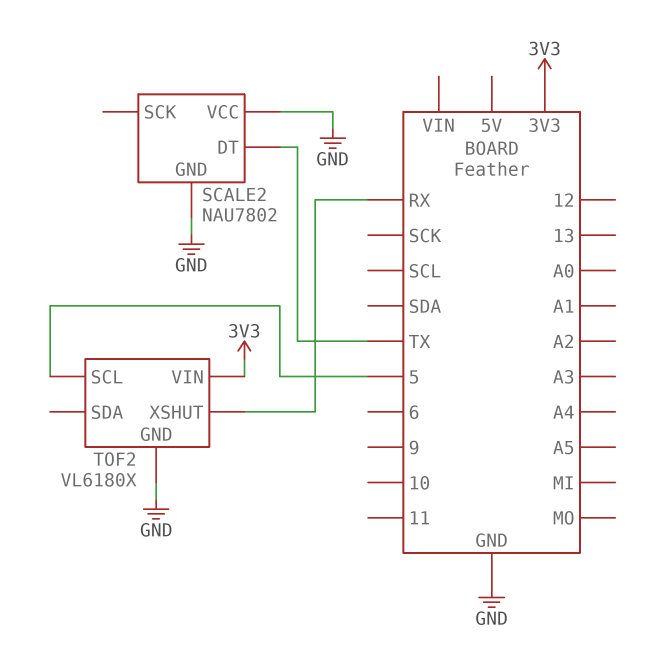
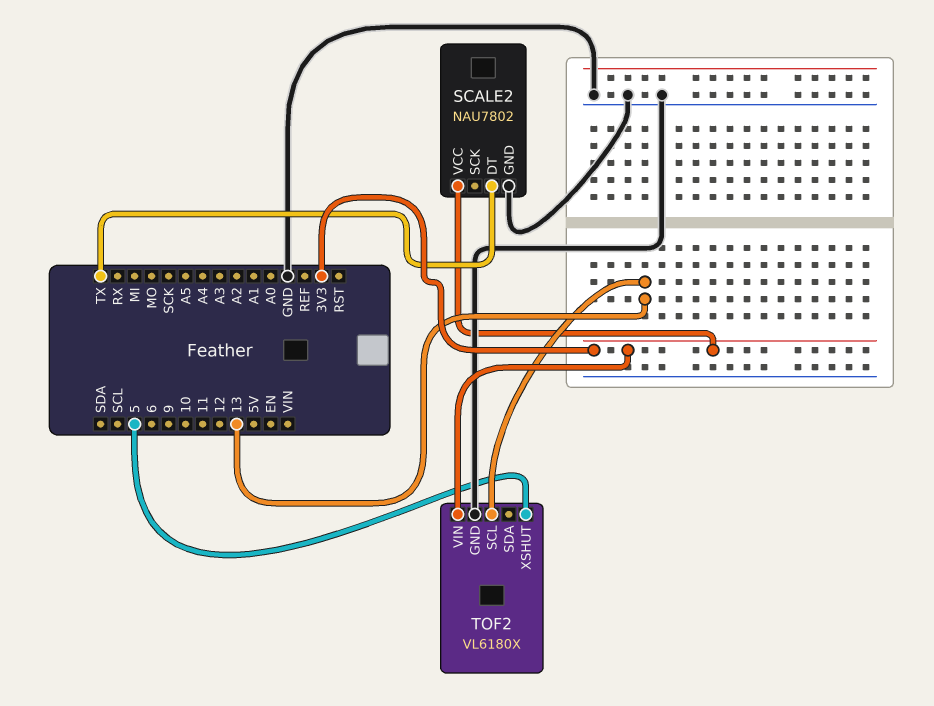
SCALE2 pin VCC: GND -> 3V3
TOF2 pin SCL: 5 -> 13
TOF2 pin XSHUT: RX -> 5

